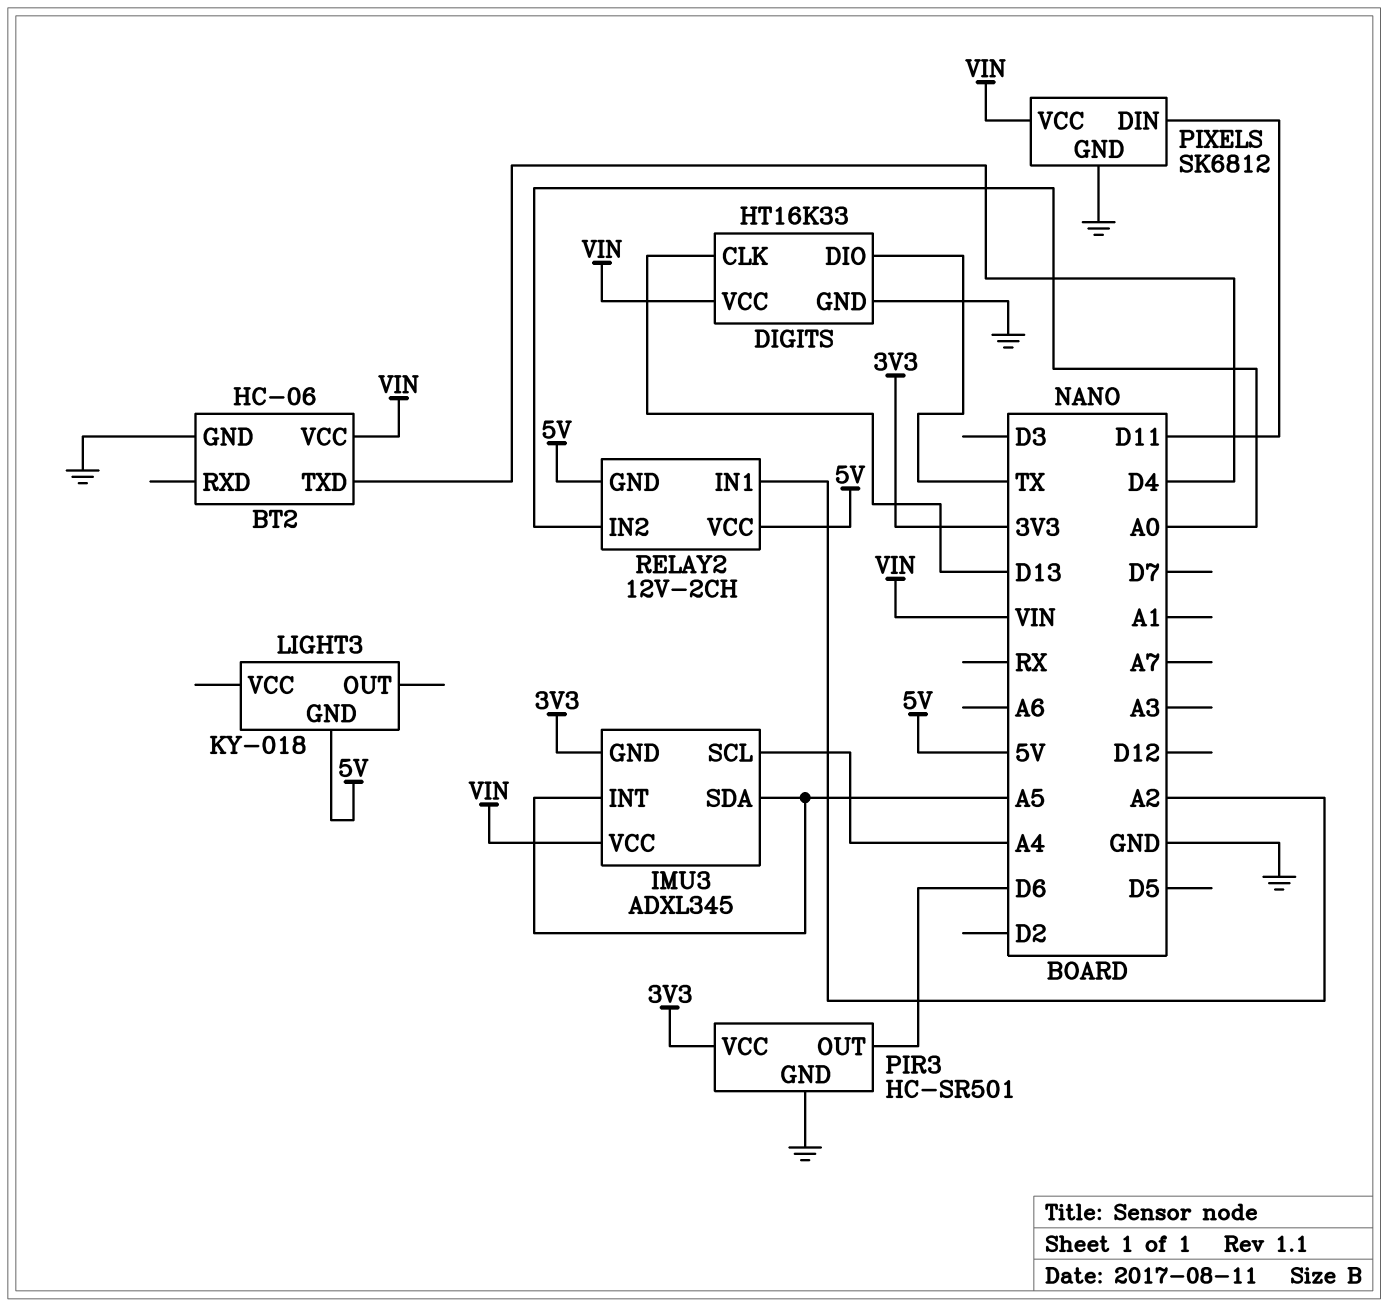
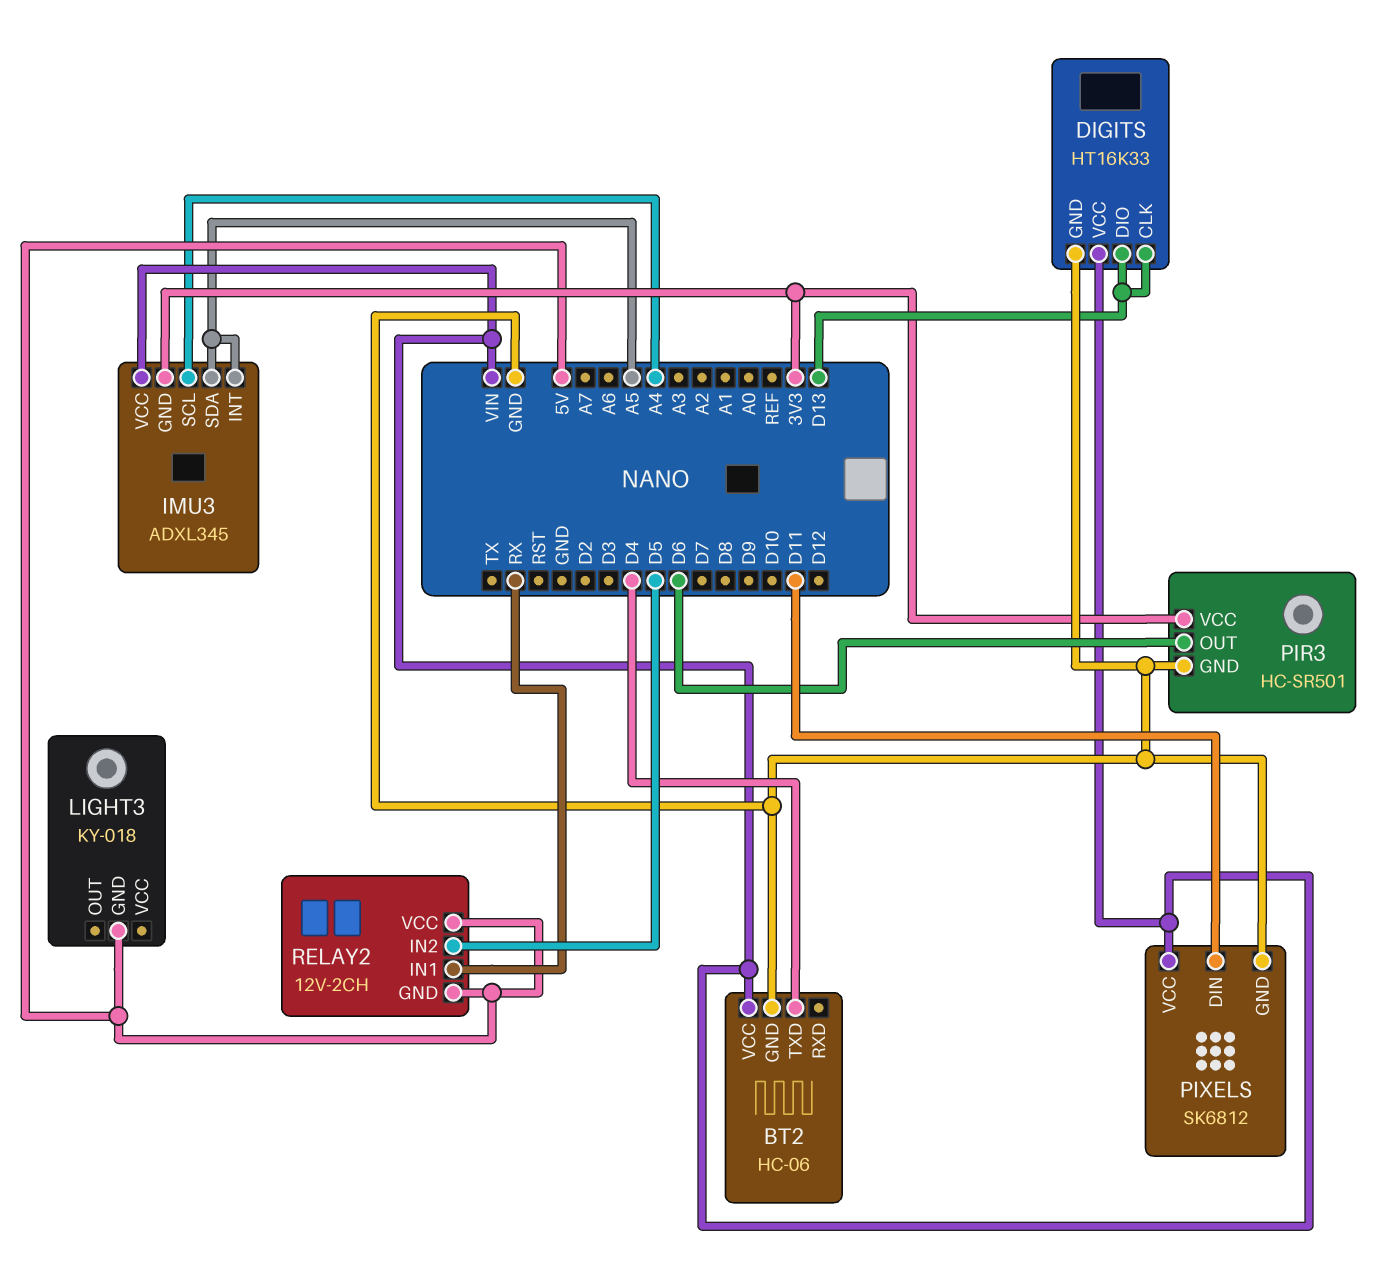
DIGITS pin DIO: TX -> D13
RELAY2 pin IN1: A2 -> RX
RELAY2 pin IN2: A0 -> D5

